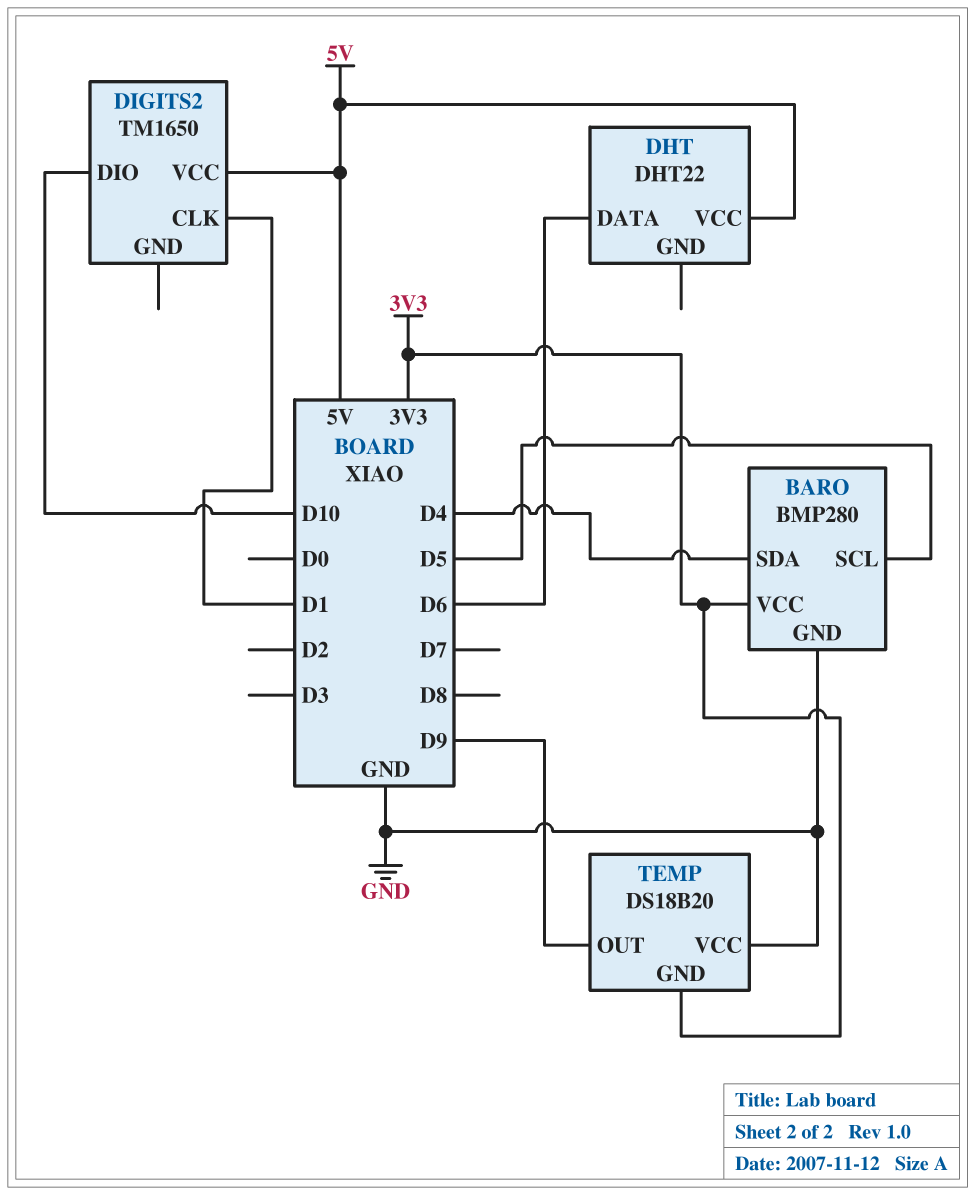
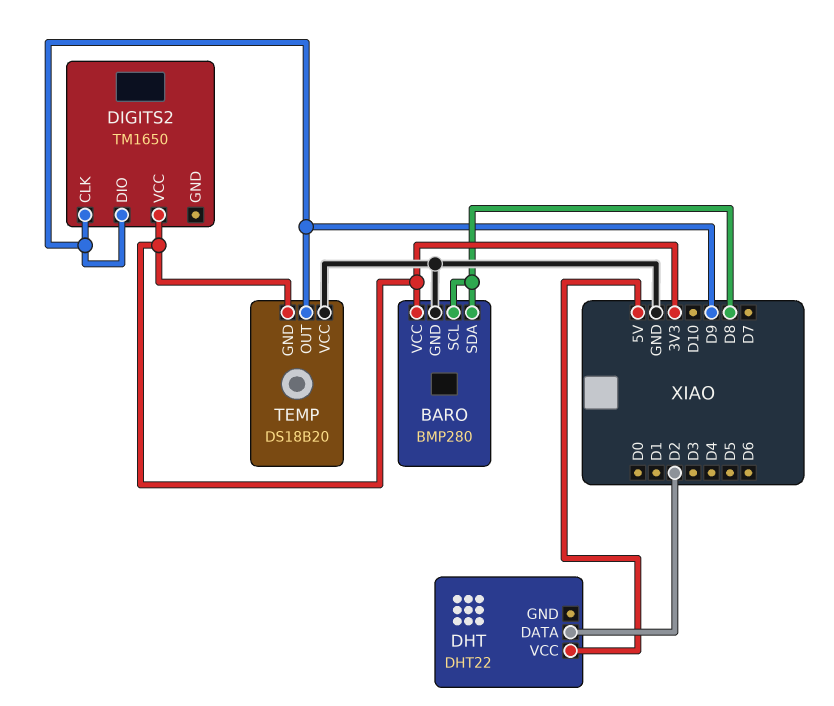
BARO pin SCL: D5 -> D8
BARO pin SDA: D4 -> D8
DHT pin DATA: D6 -> D2
DIGITS2 pin CLK: D1 -> D9
DIGITS2 pin DIO: D10 -> D9
DIGITS2 pin VCC: 5V -> 3V3

